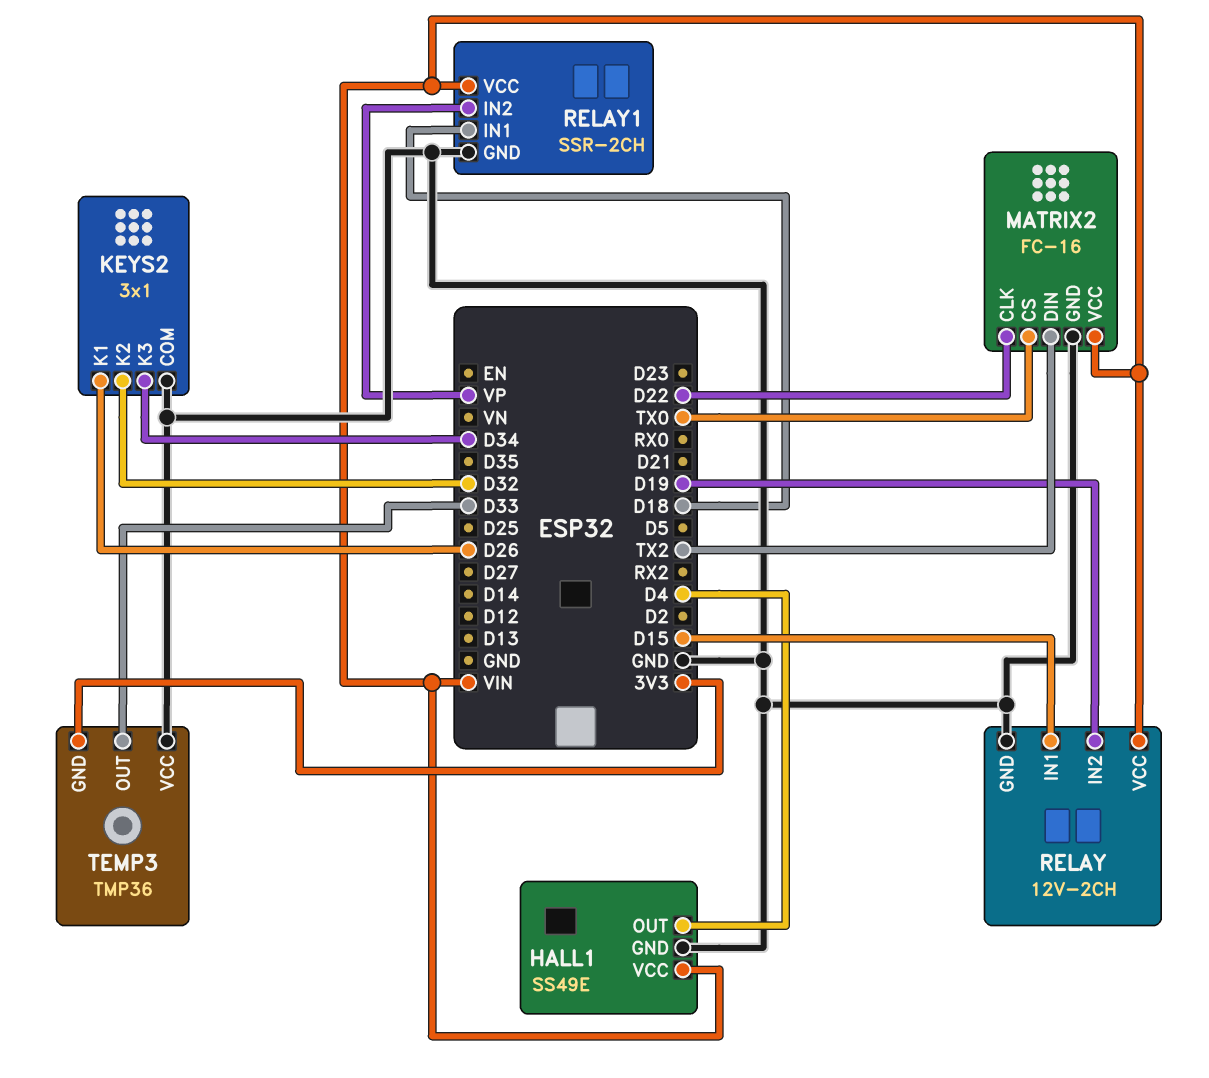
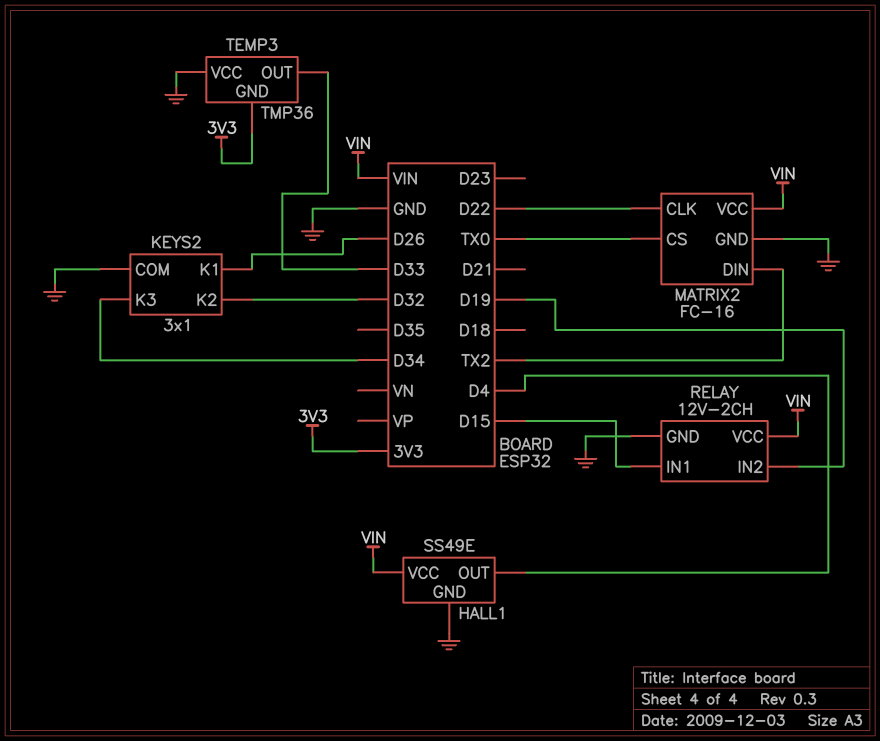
RELAY1: SSR-2CH -> none
RELAY1 pin GND: GND -> none
RELAY1 pin IN1: D18 -> none
RELAY1 pin IN2: VP -> none
RELAY1 pin VCC: VIN -> none

